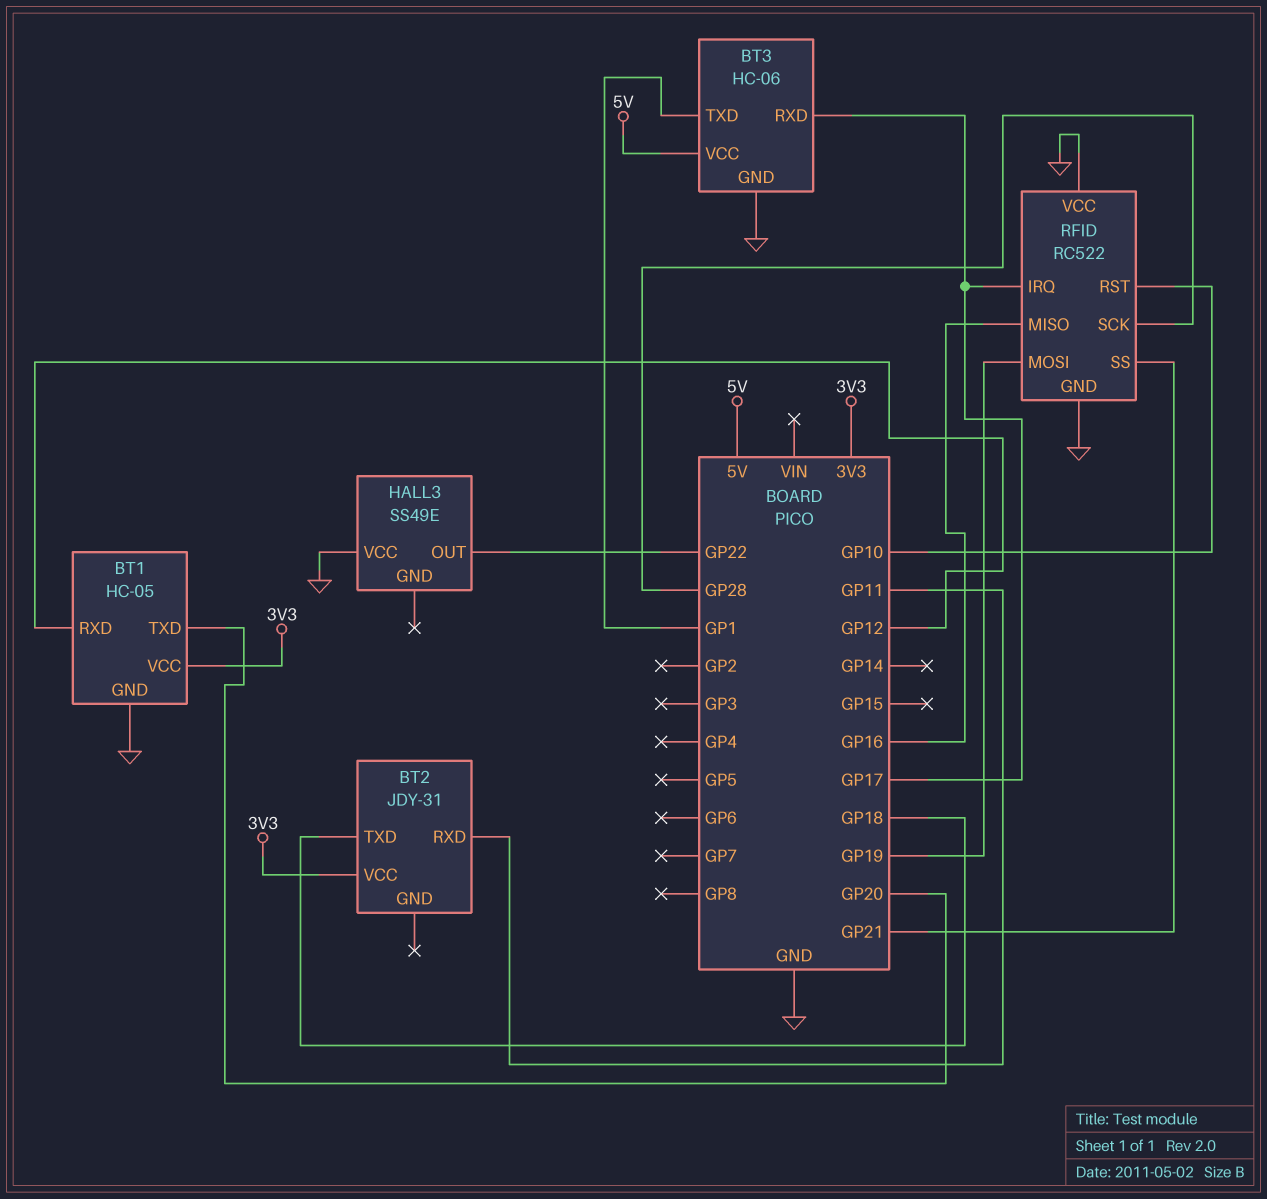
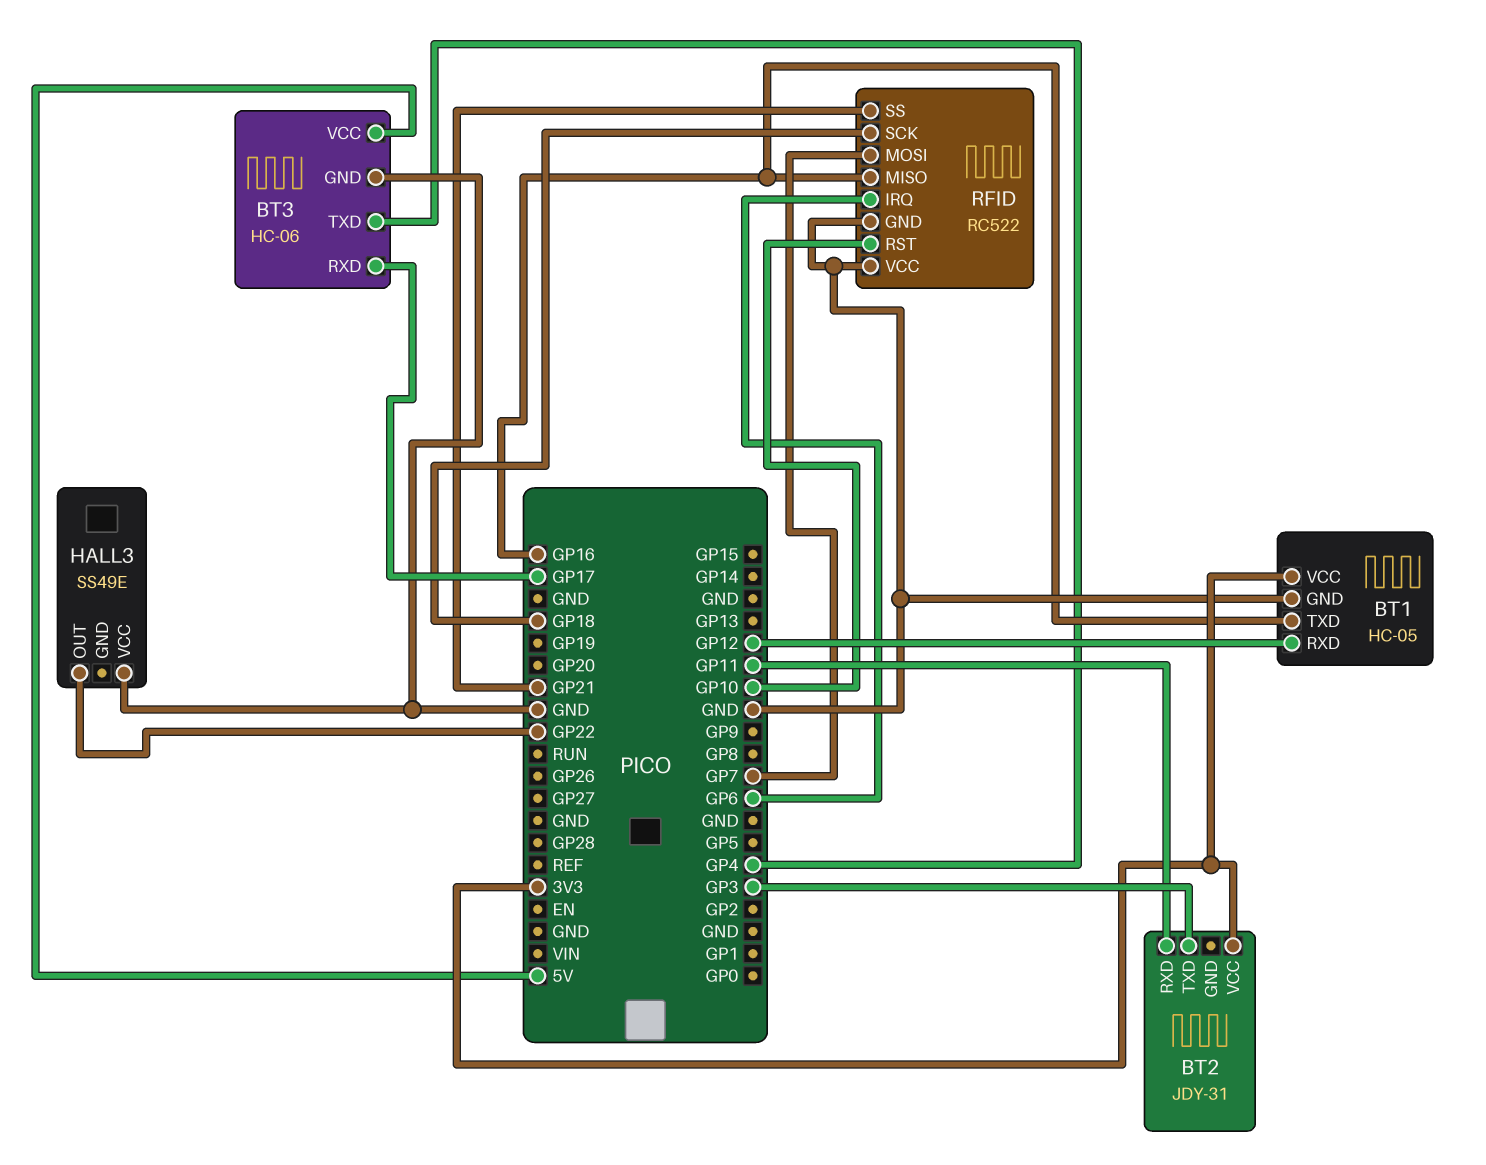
BT1 pin TXD: GP20 -> GP16
BT2 pin TXD: GP18 -> GP3
BT3 pin TXD: GP1 -> GP4
RFID pin IRQ: GP17 -> GP6
RFID pin MOSI: GP19 -> GP7
RFID pin SCK: GP28 -> GP18

